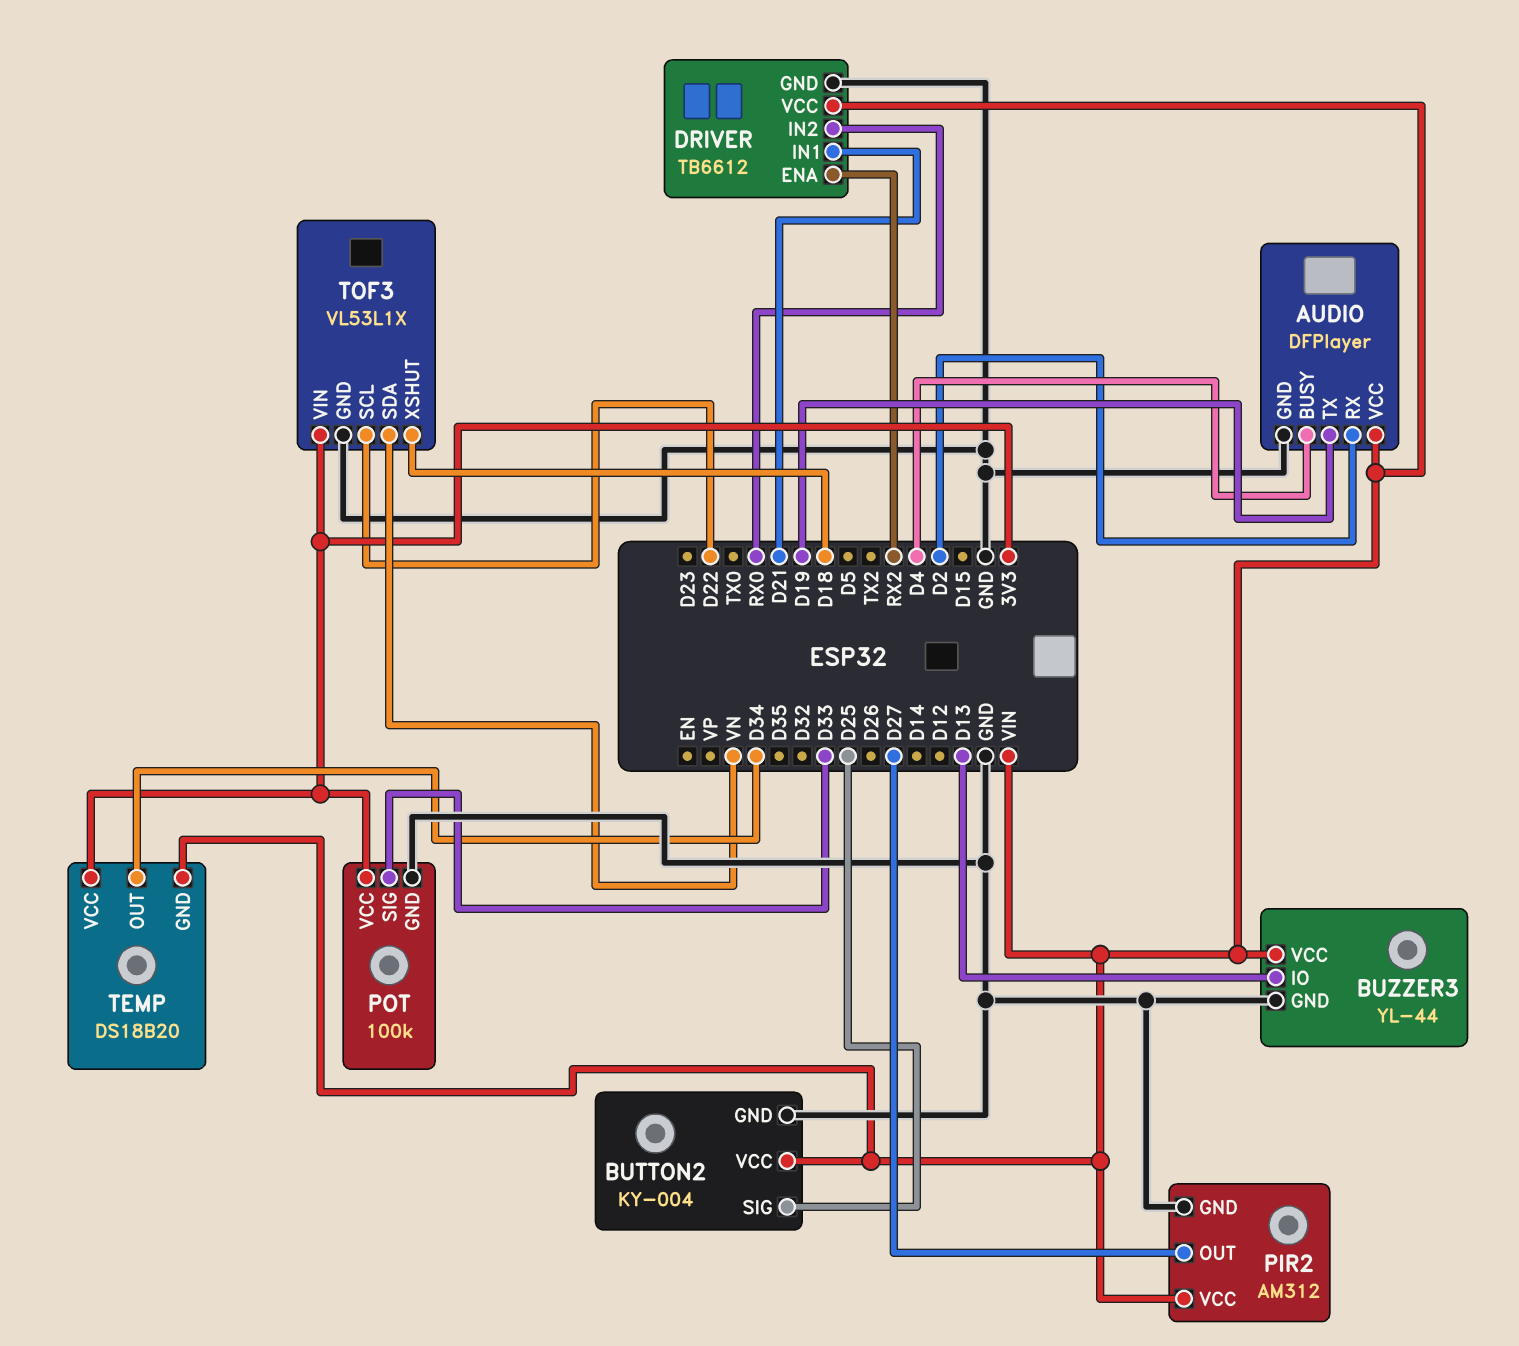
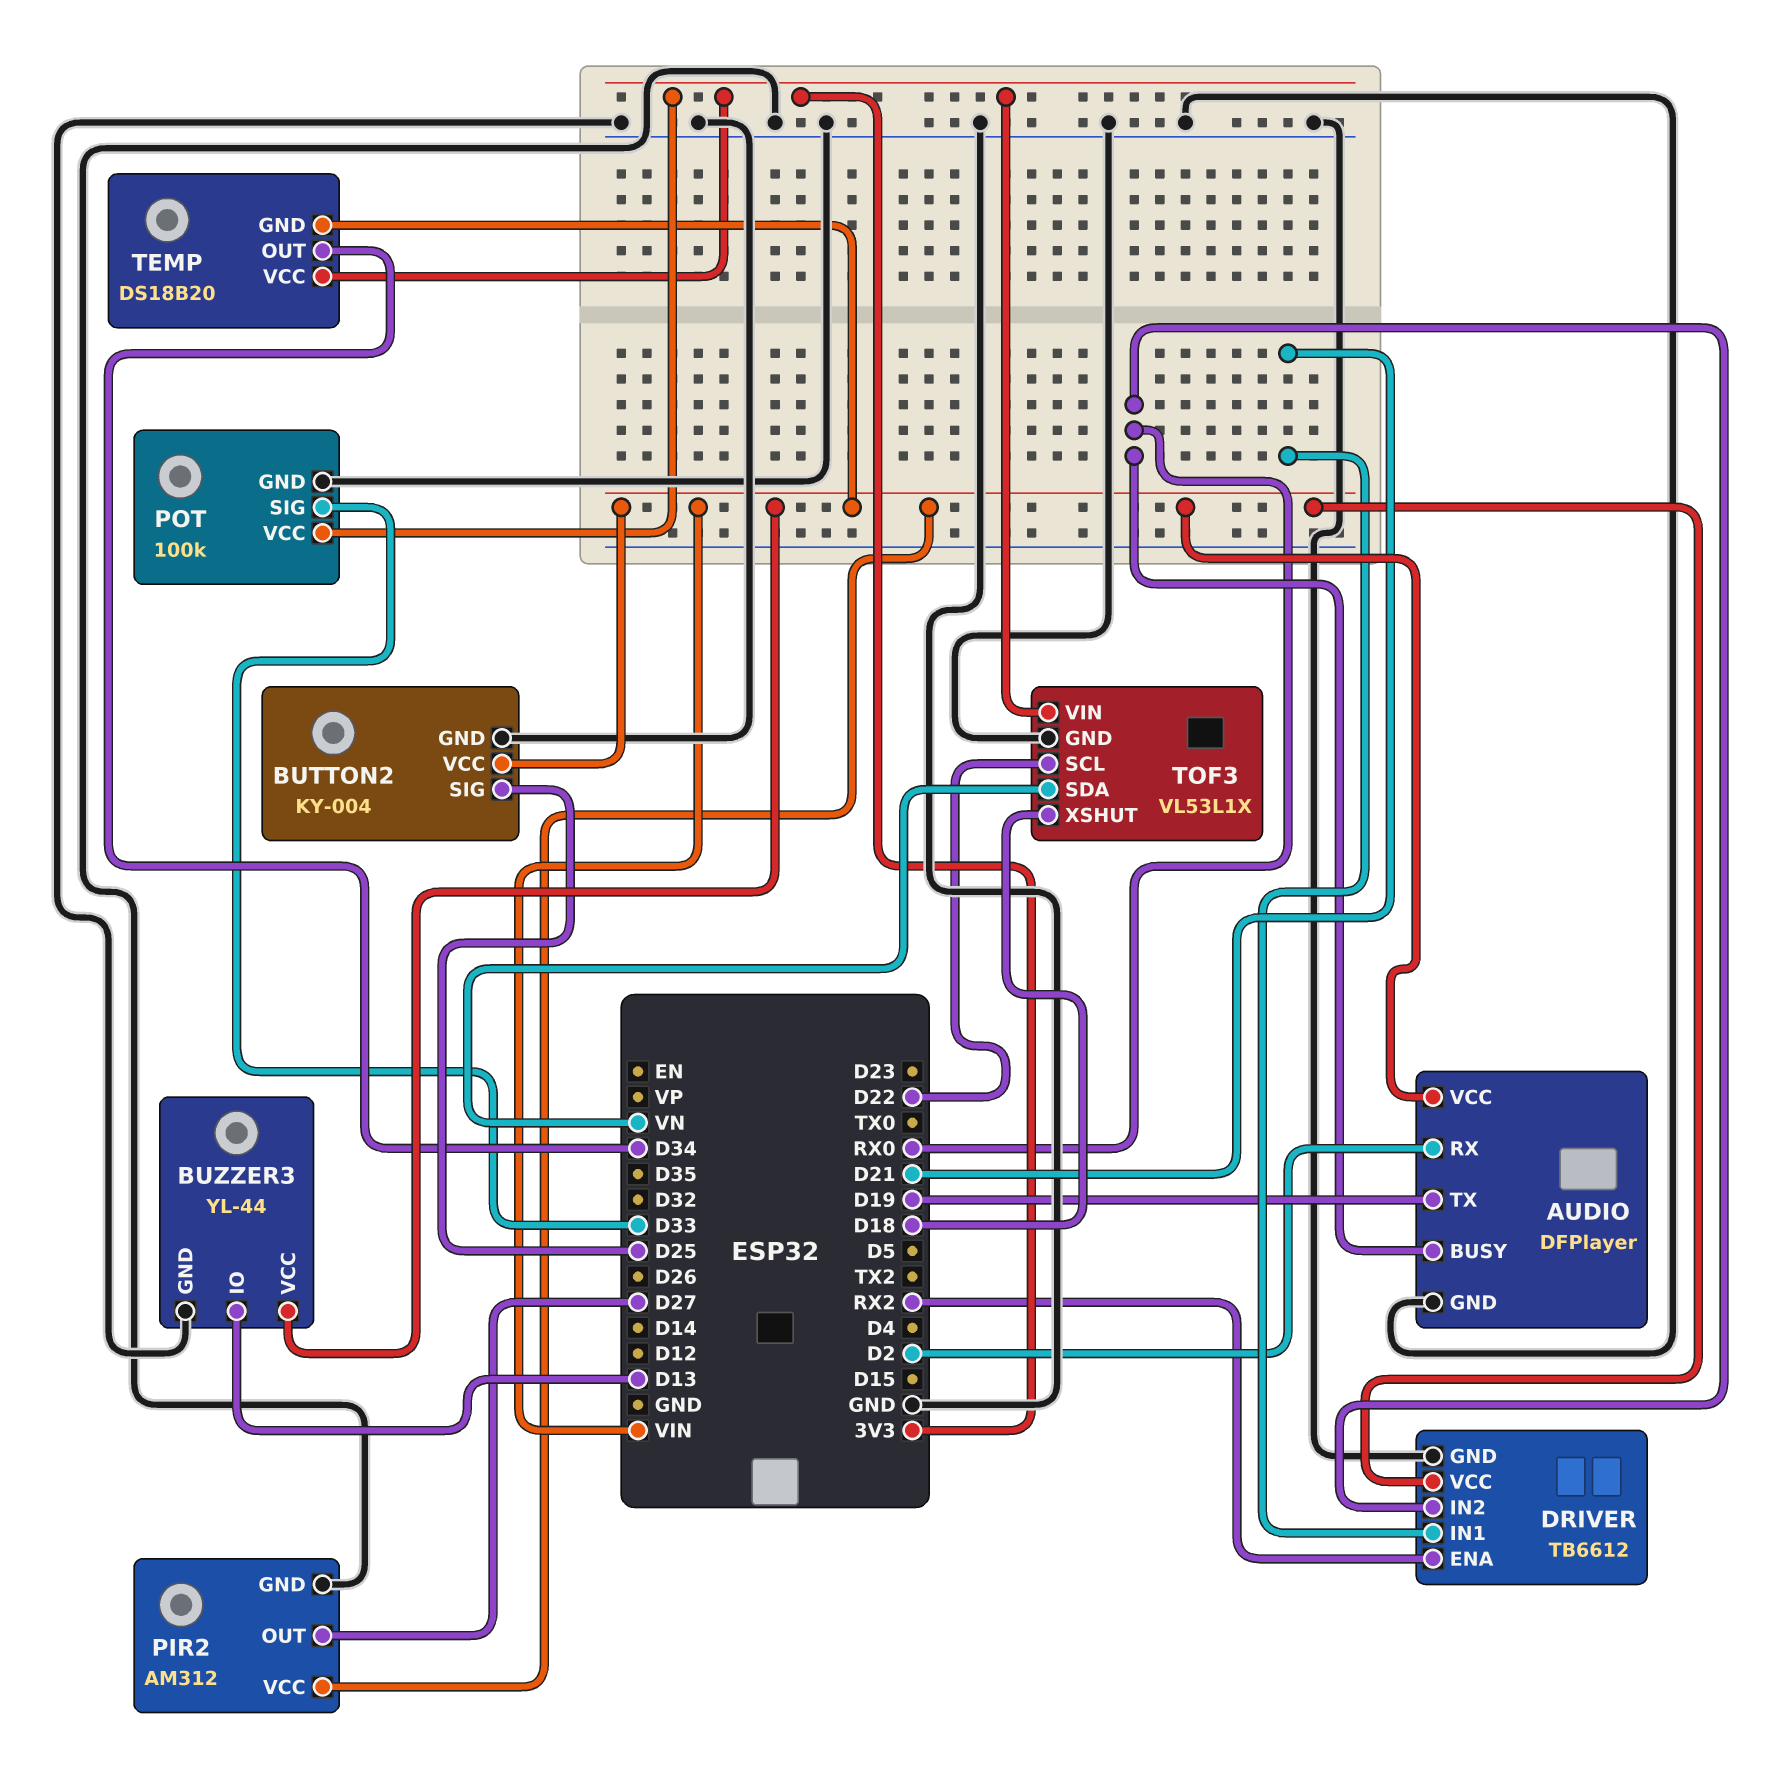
AUDIO pin BUSY: D4 -> RX0

